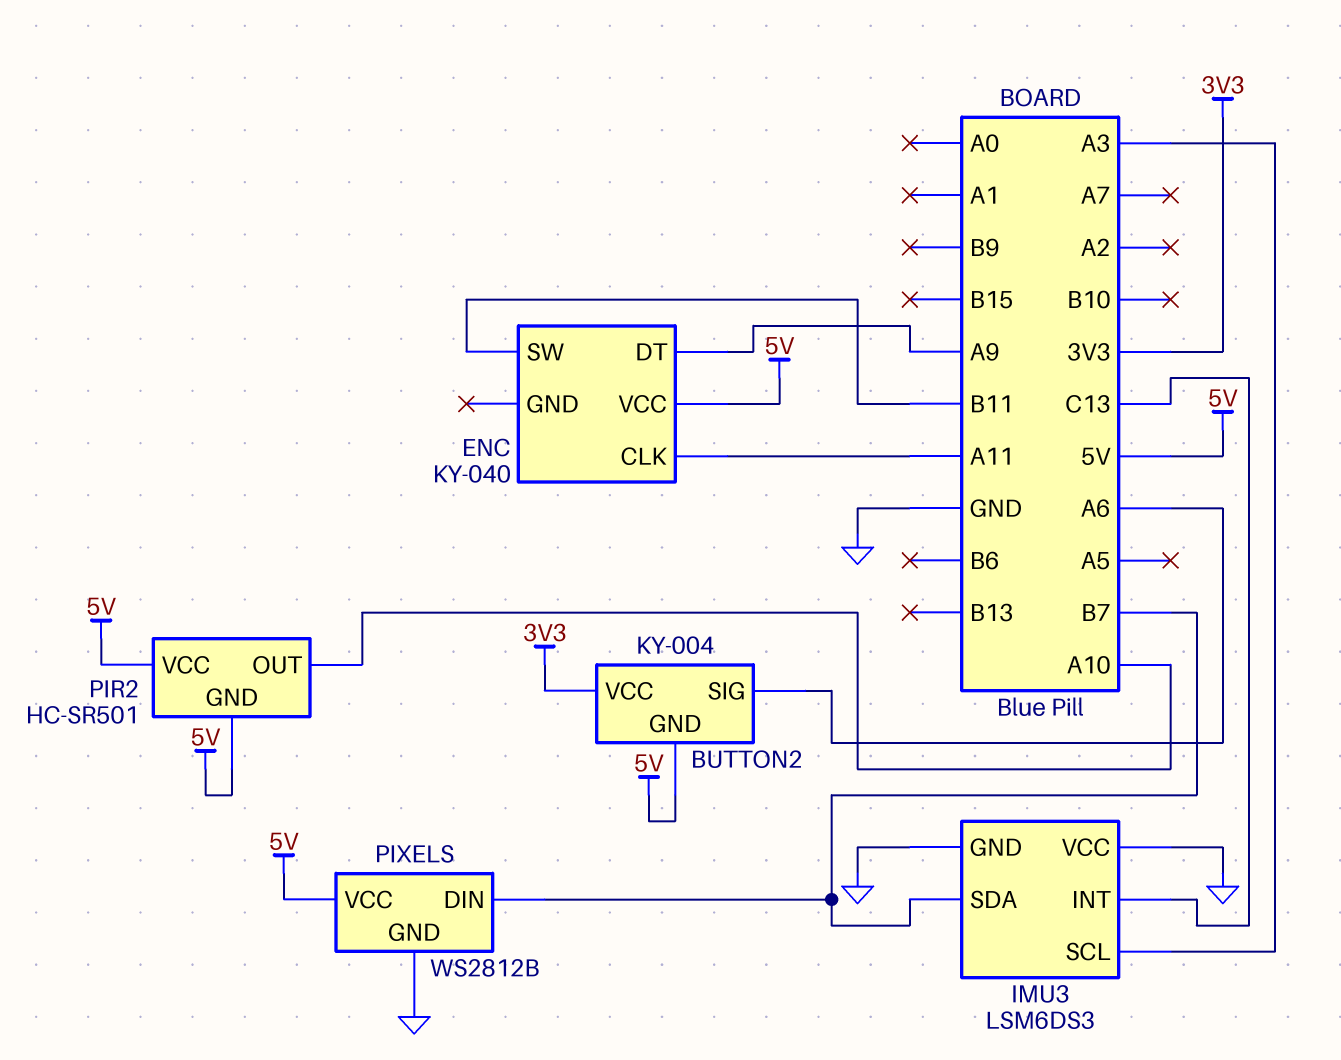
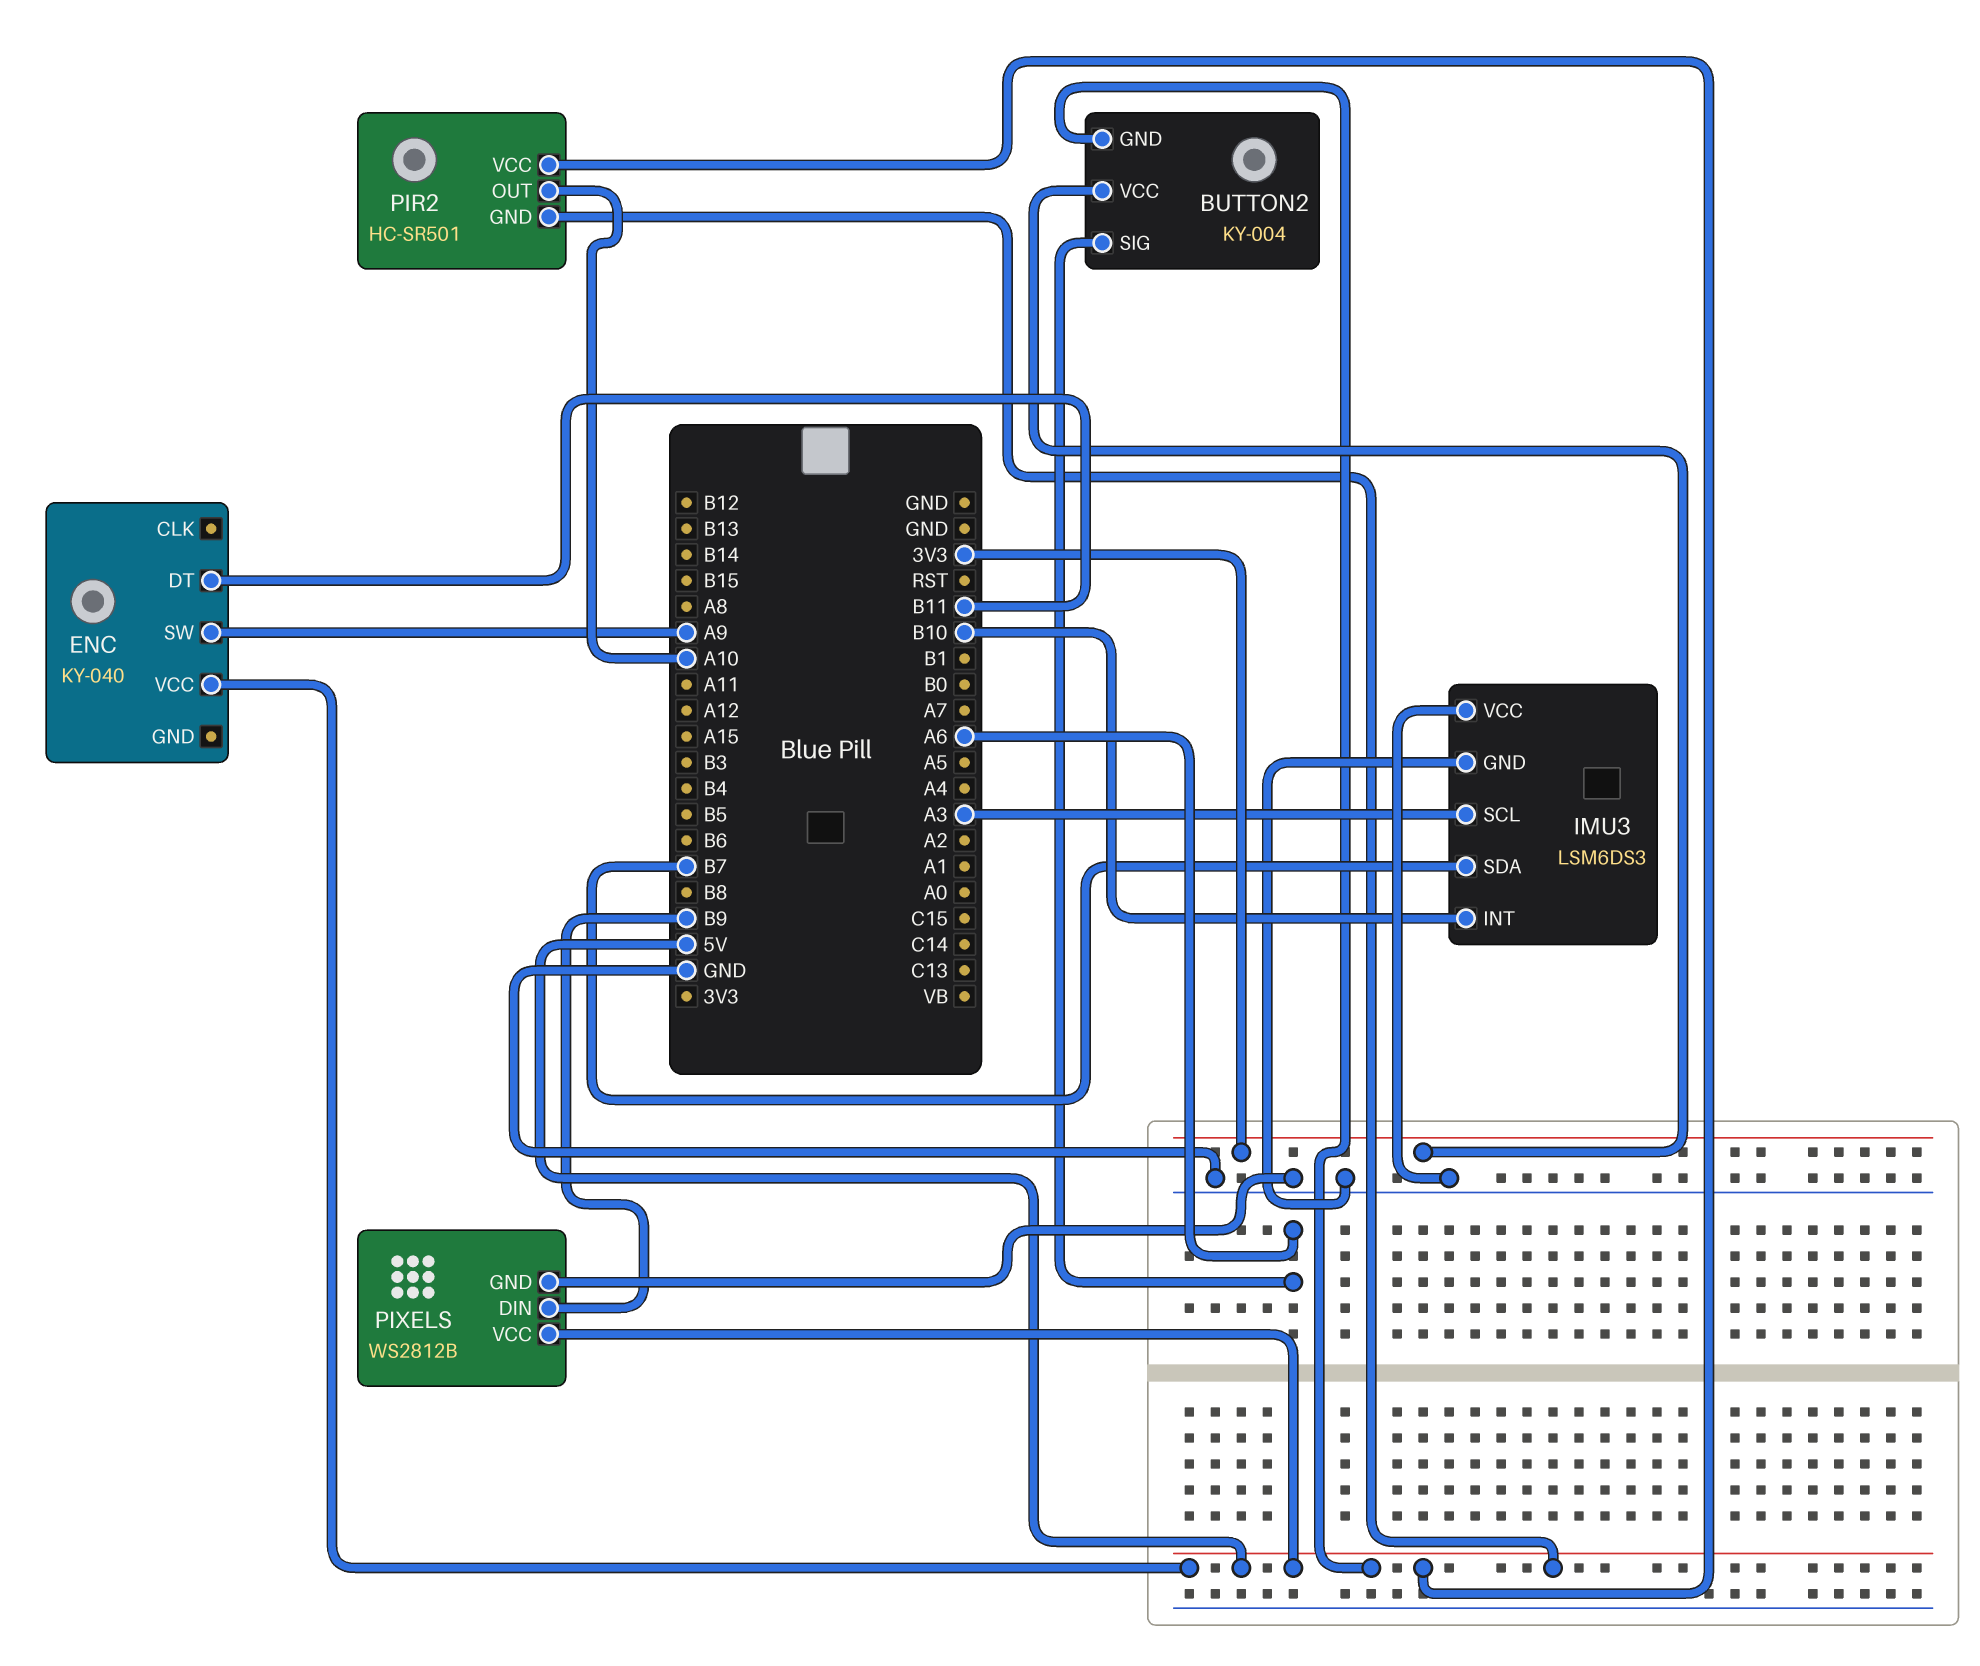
ENC pin CLK: A11 -> none
ENC pin DT: A9 -> B11
ENC pin SW: B11 -> A9
IMU3 pin INT: C13 -> B10
PIXELS pin DIN: B7 -> B9

